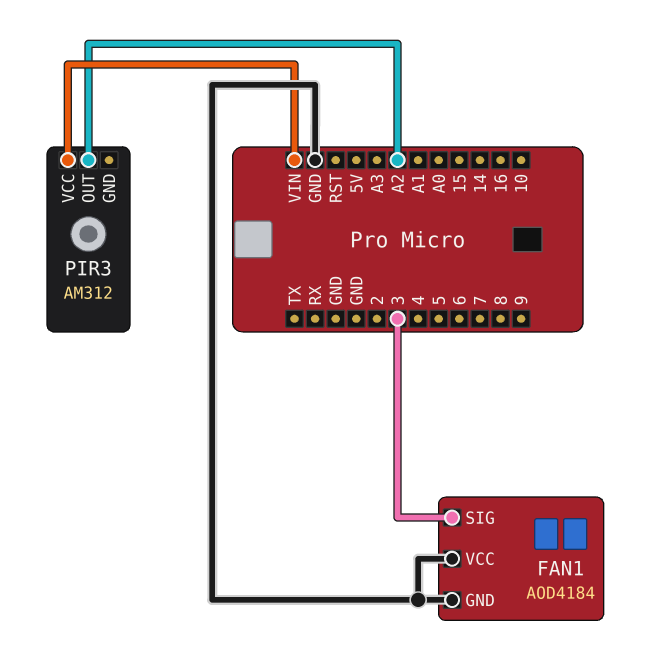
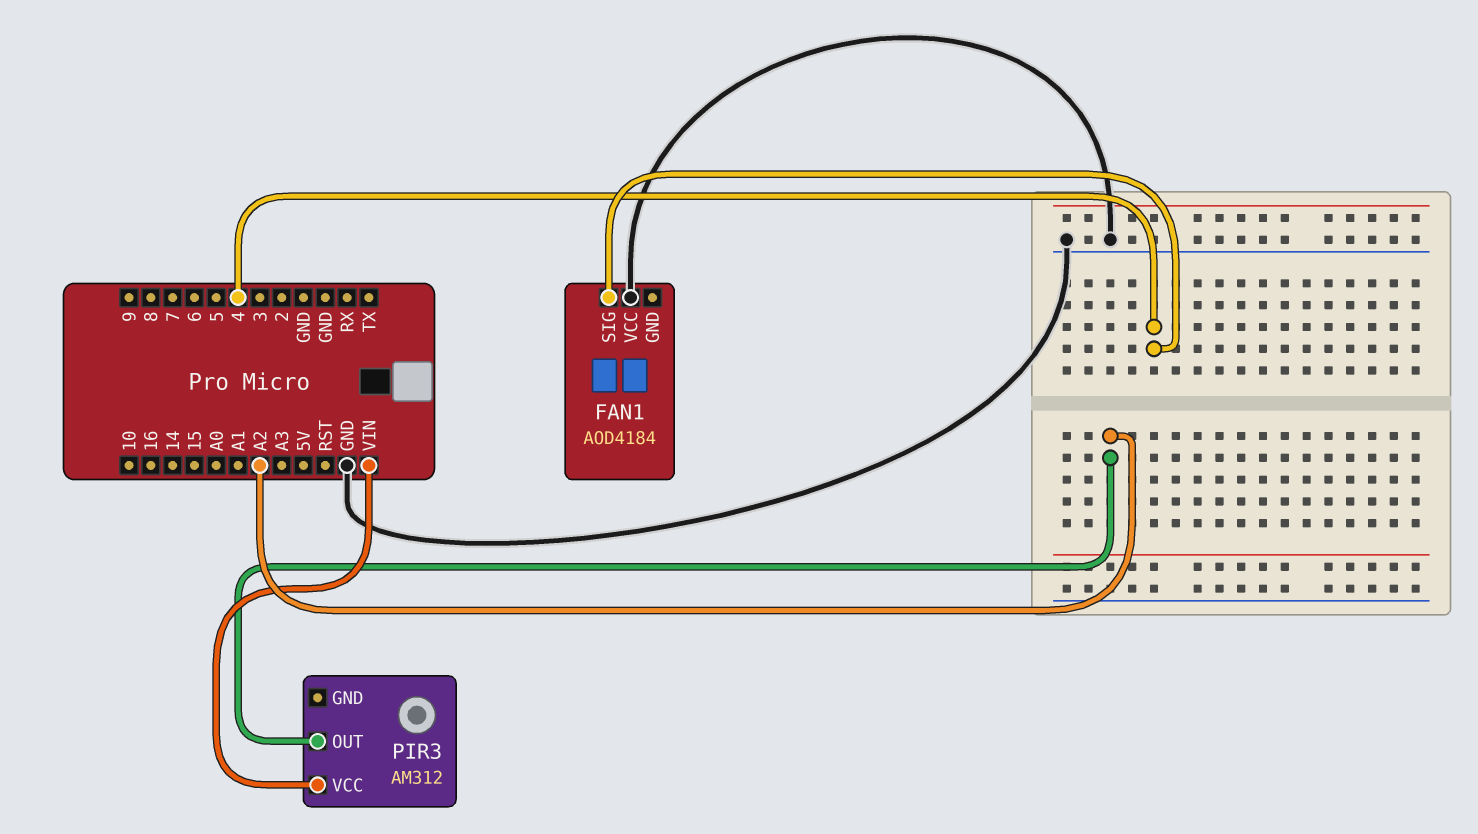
FAN1 pin GND: GND -> none
FAN1 pin SIG: 3 -> 4

